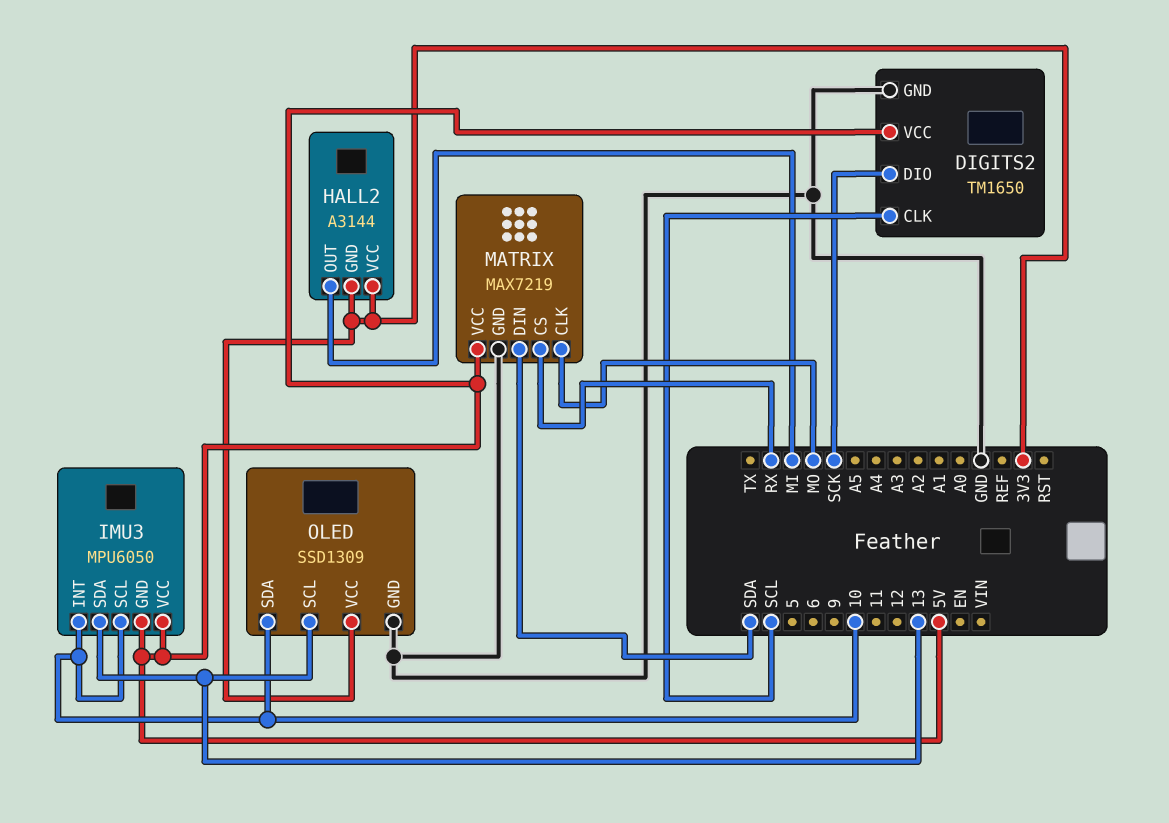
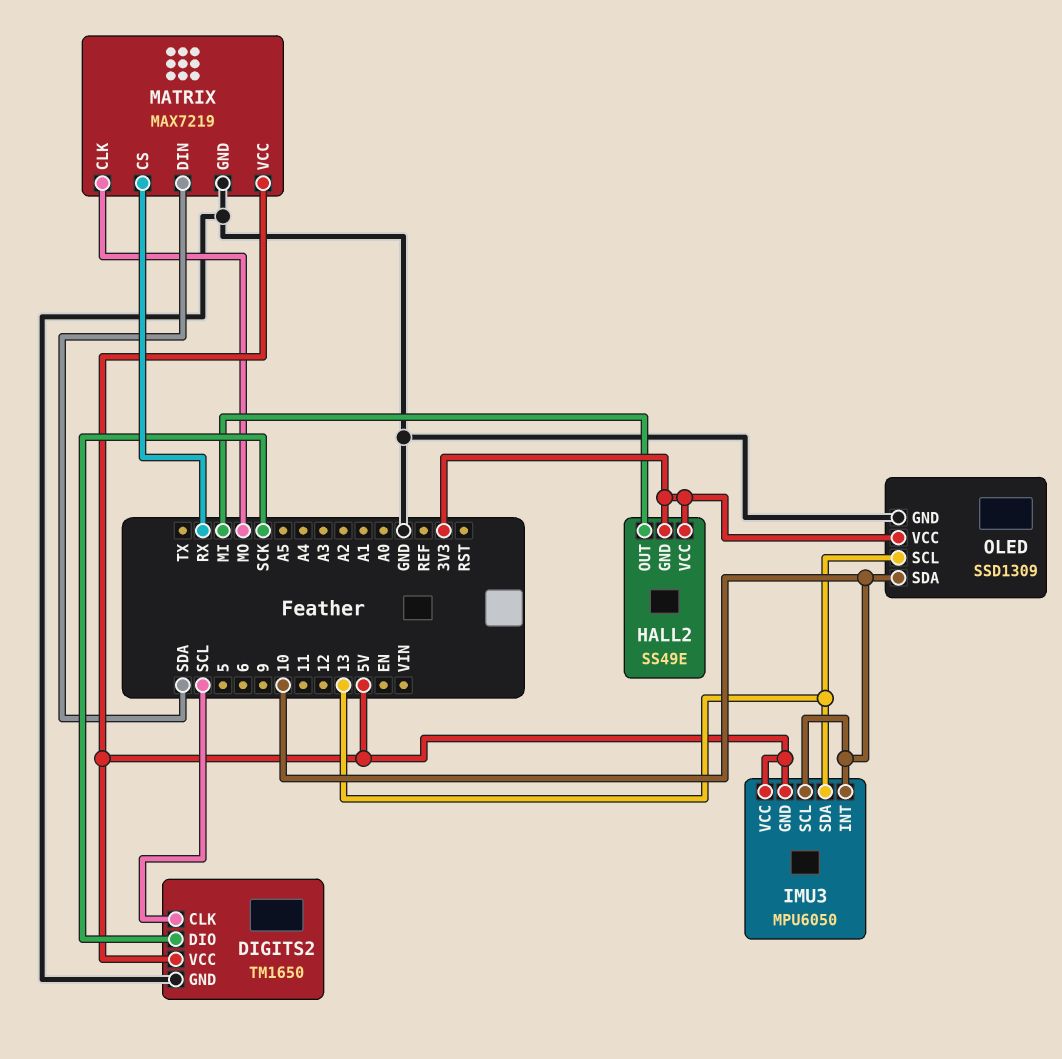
HALL2: A3144 -> SS49E

